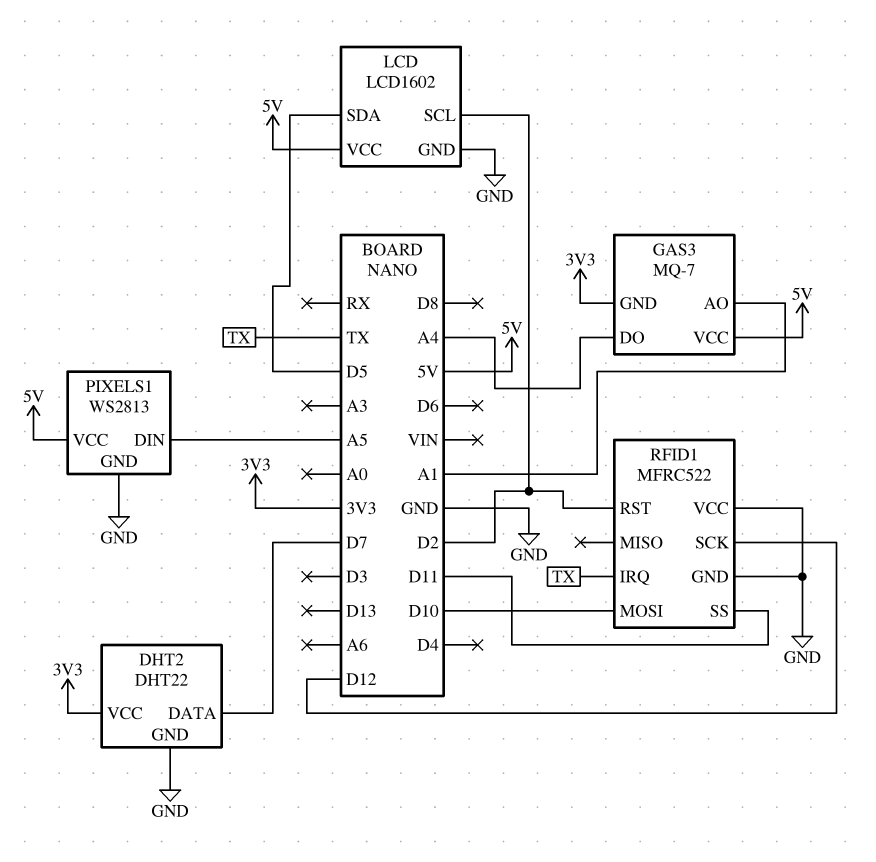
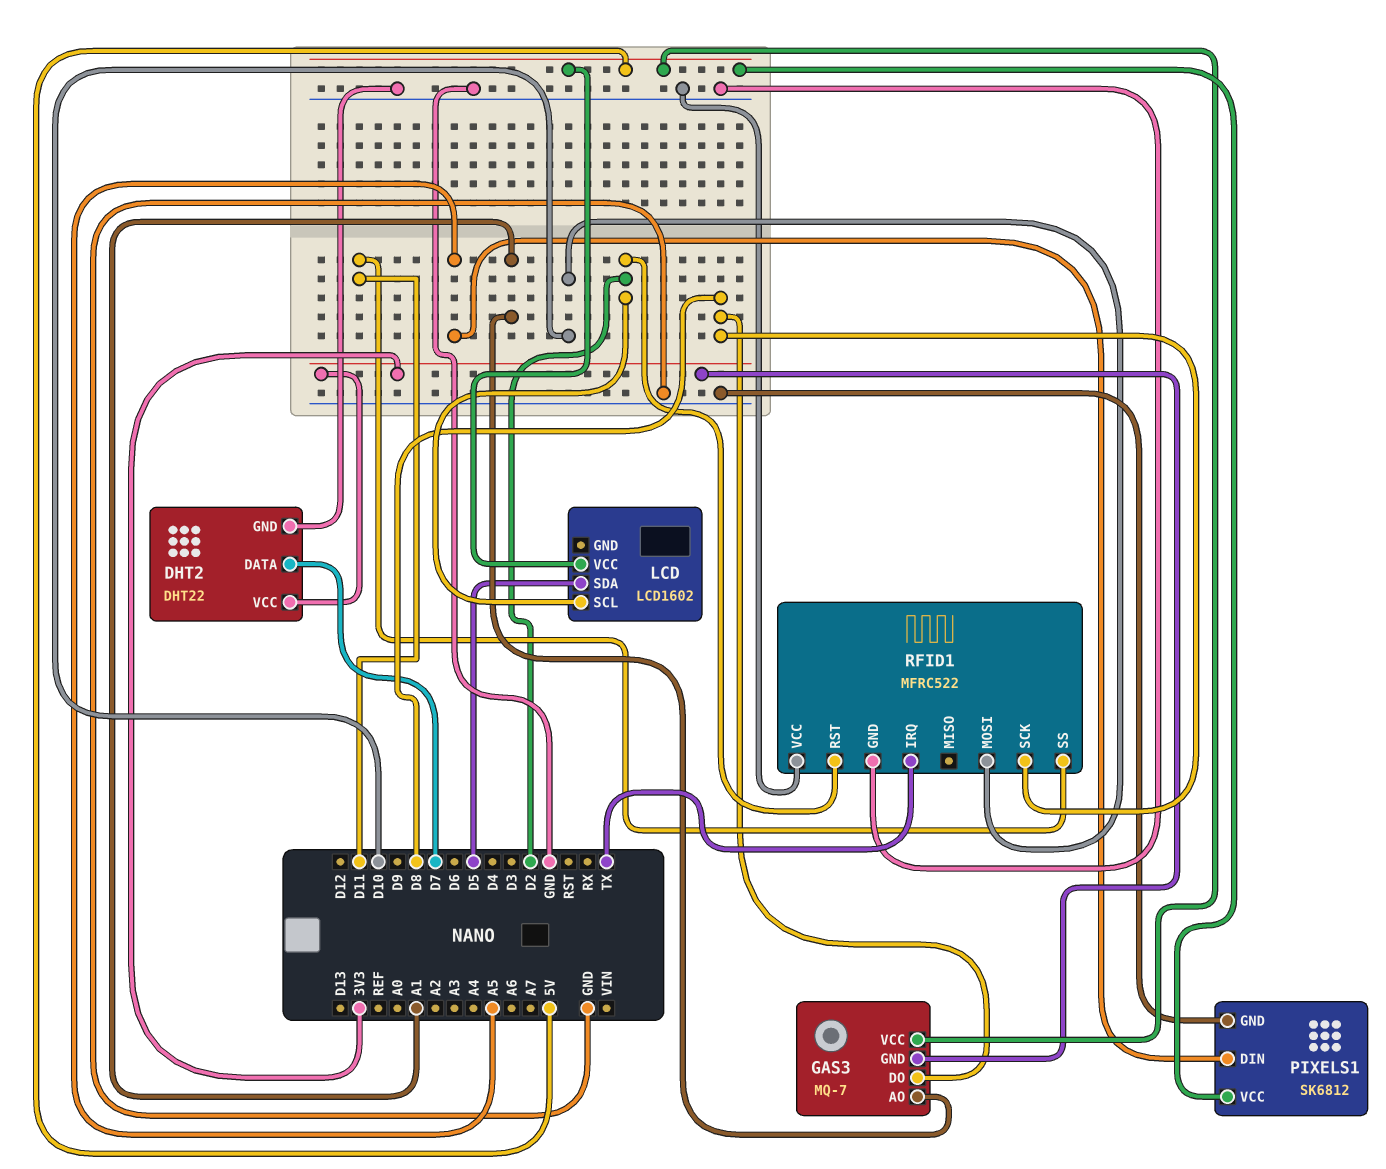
GAS3 pin DO: A4 -> D8
LCD pin GND: GND -> none
PIXELS1: WS2813 -> SK6812
RFID1 pin SCK: D12 -> D8

